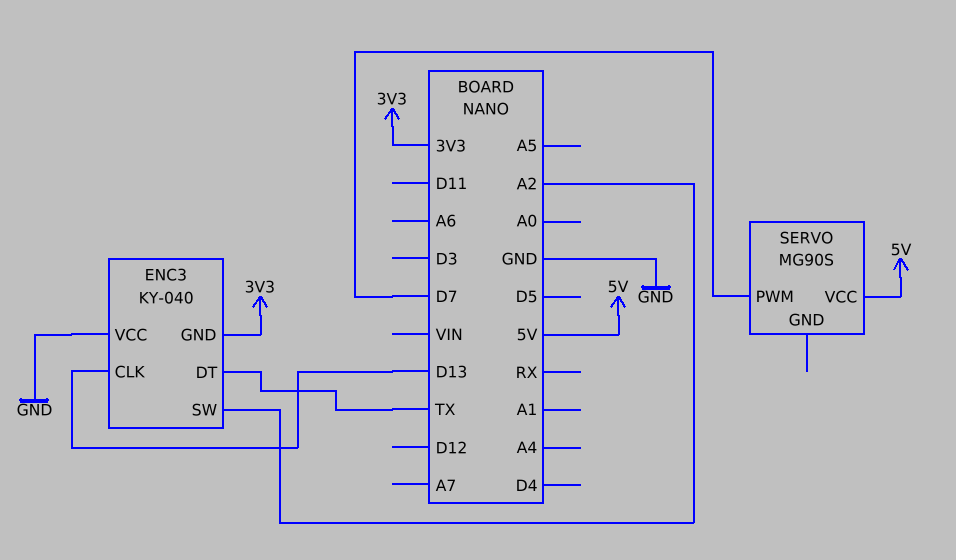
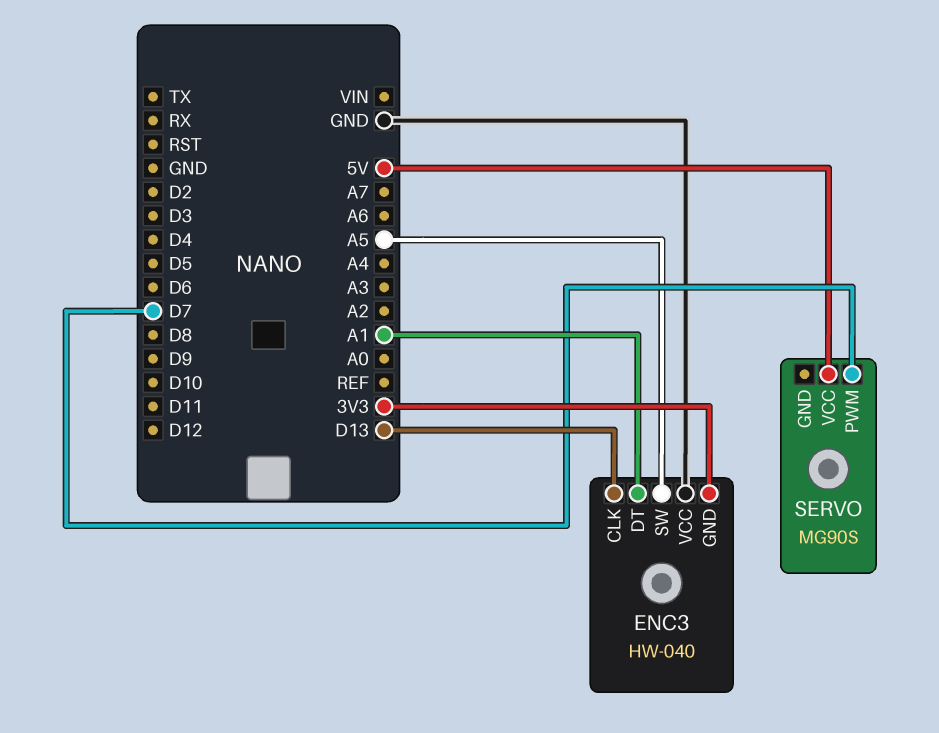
ENC3: KY-040 -> HW-040
ENC3 pin DT: TX -> A1
ENC3 pin SW: A2 -> A5

